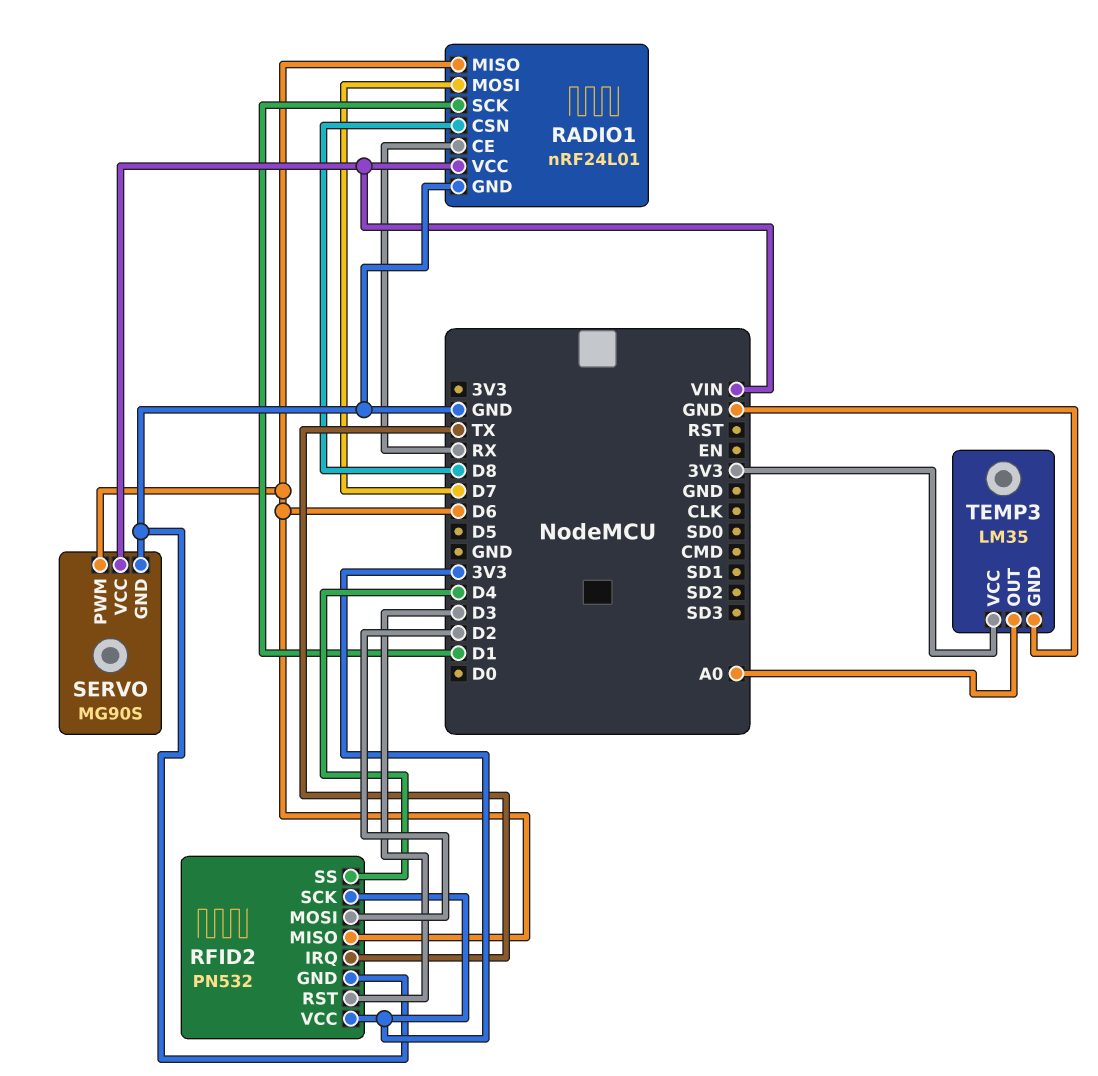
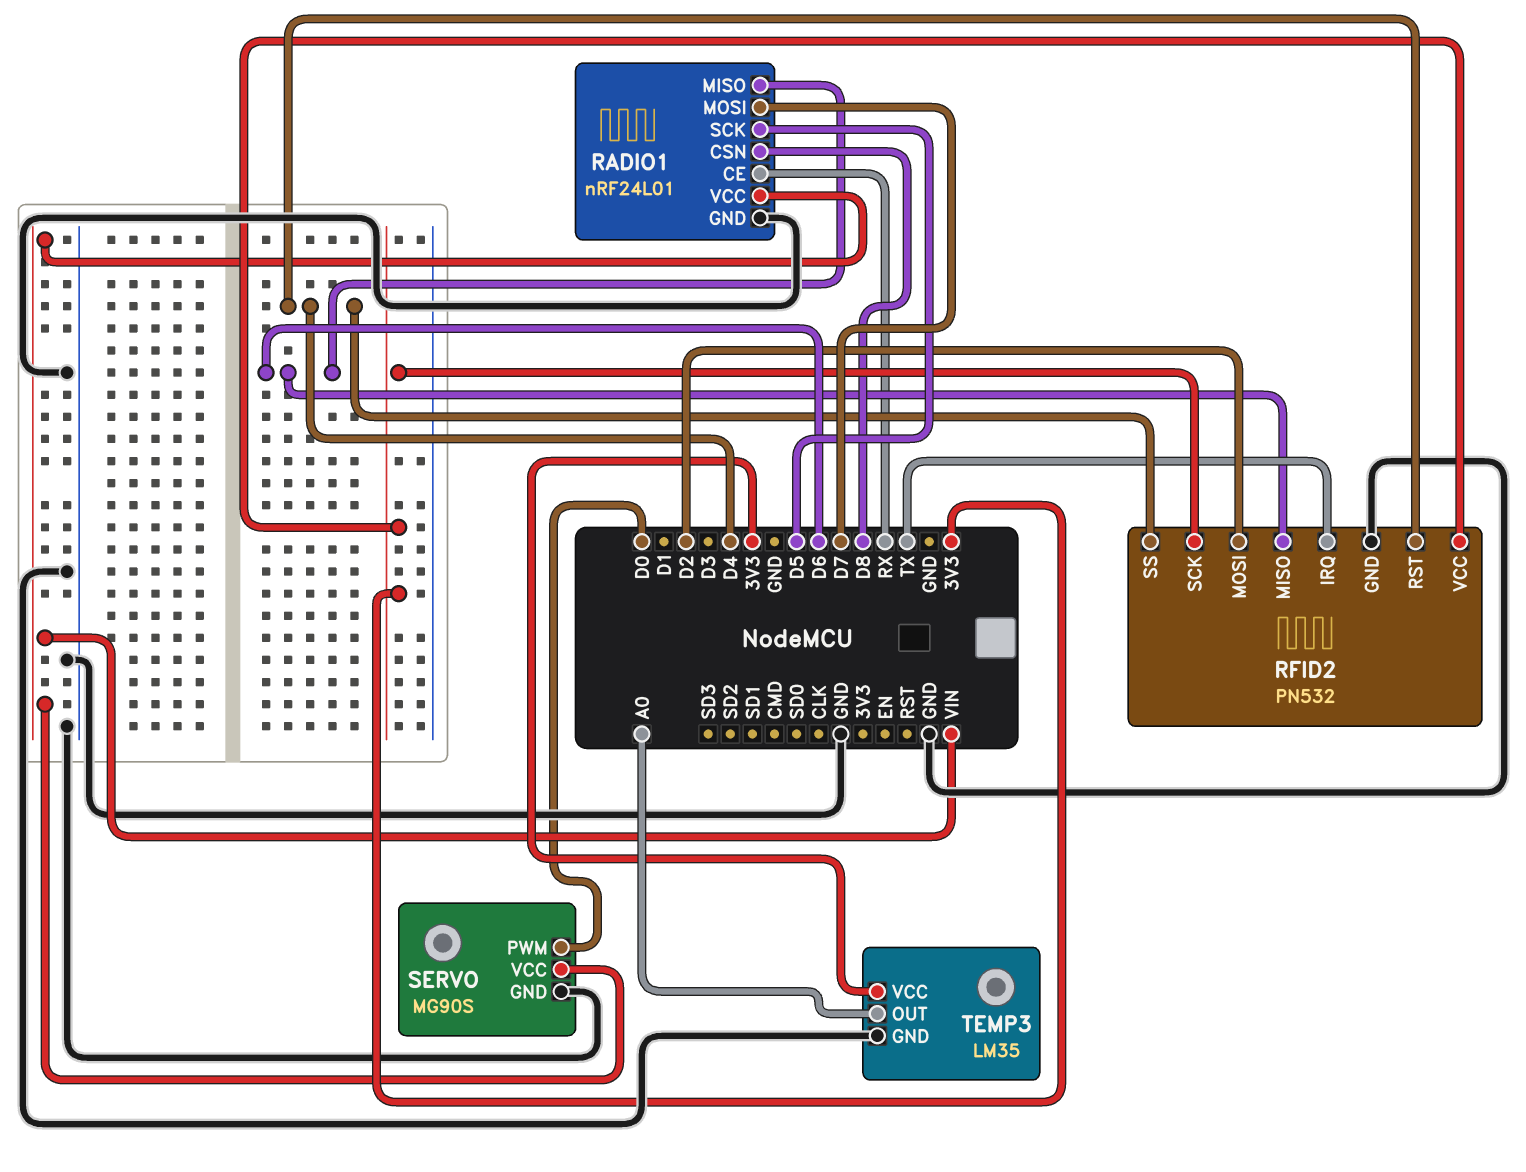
RADIO1 pin SCK: D1 -> D5
RFID2 pin RST: D3 -> D4
SERVO pin PWM: D6 -> D0

